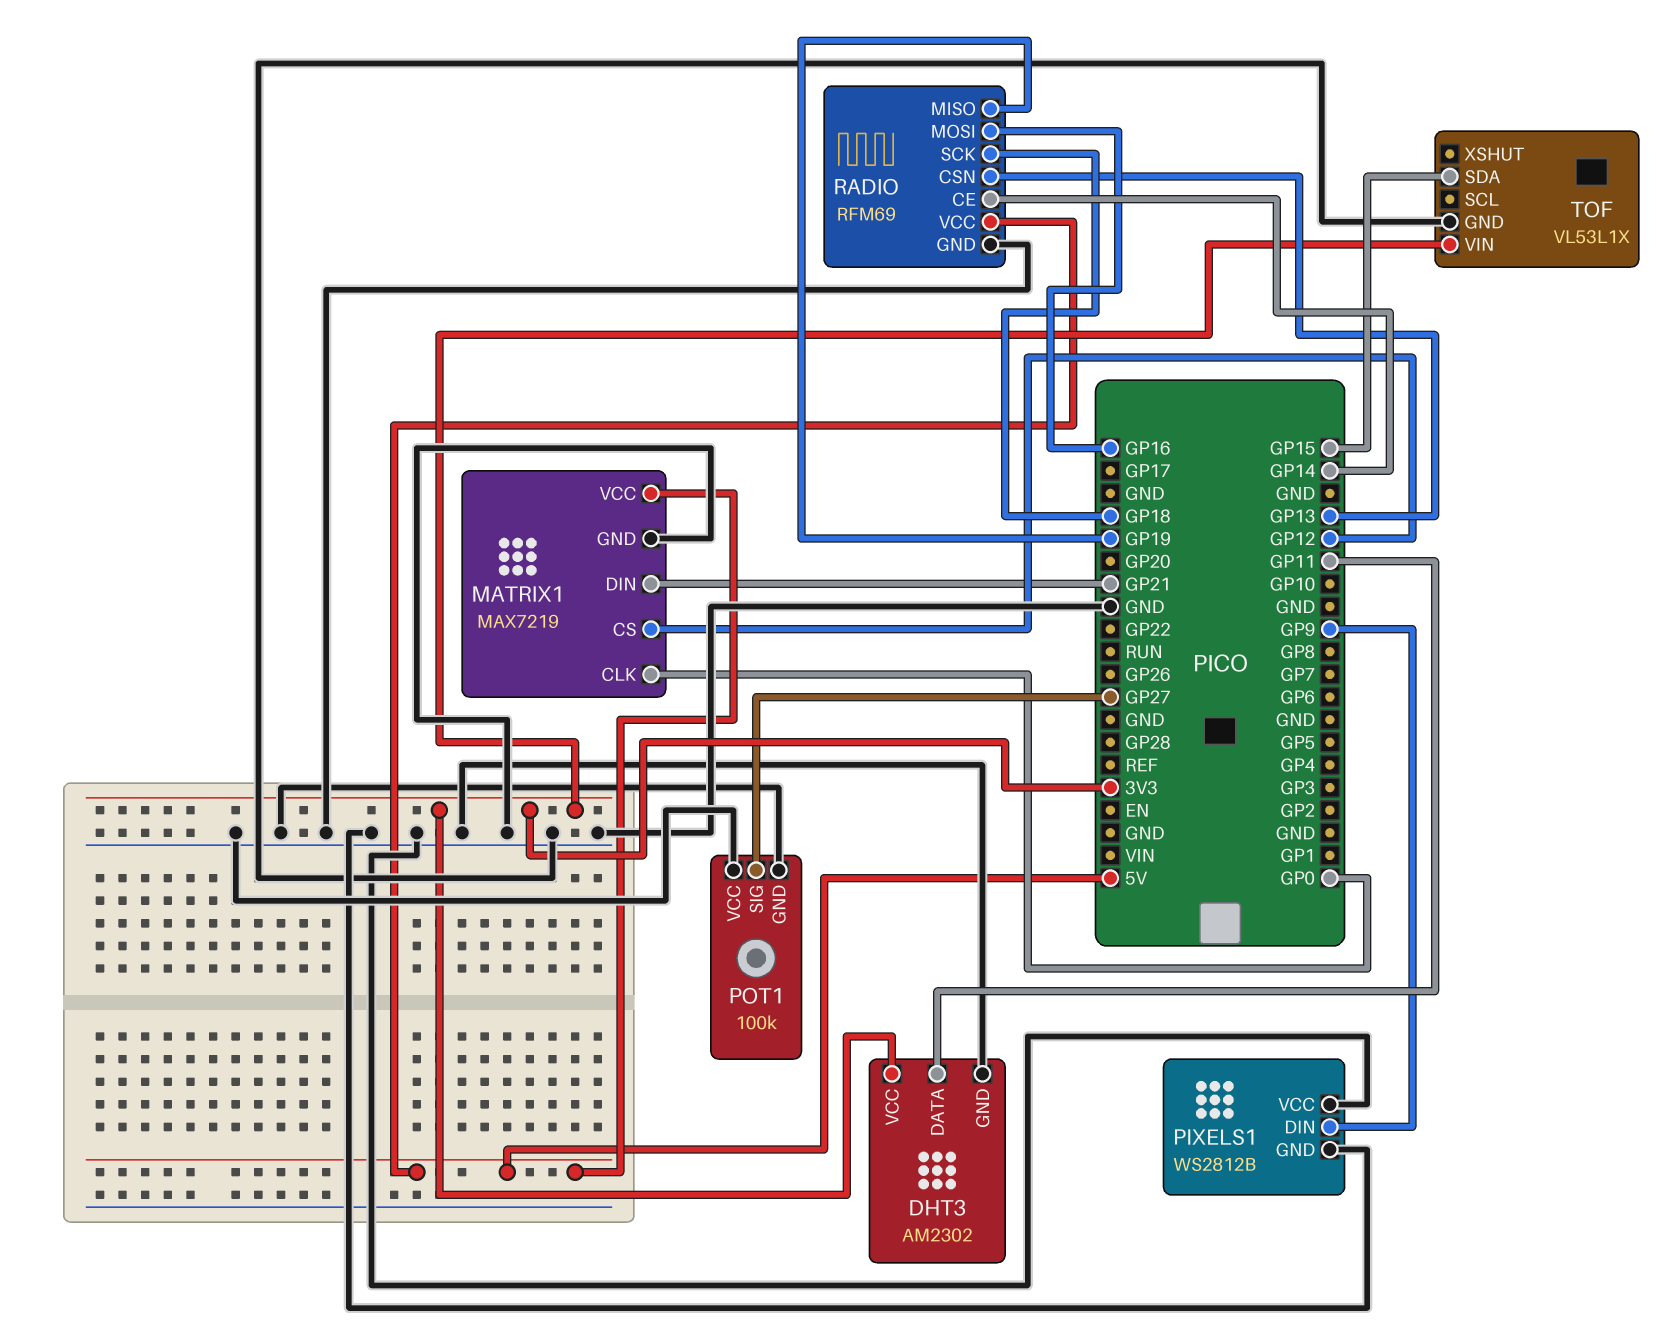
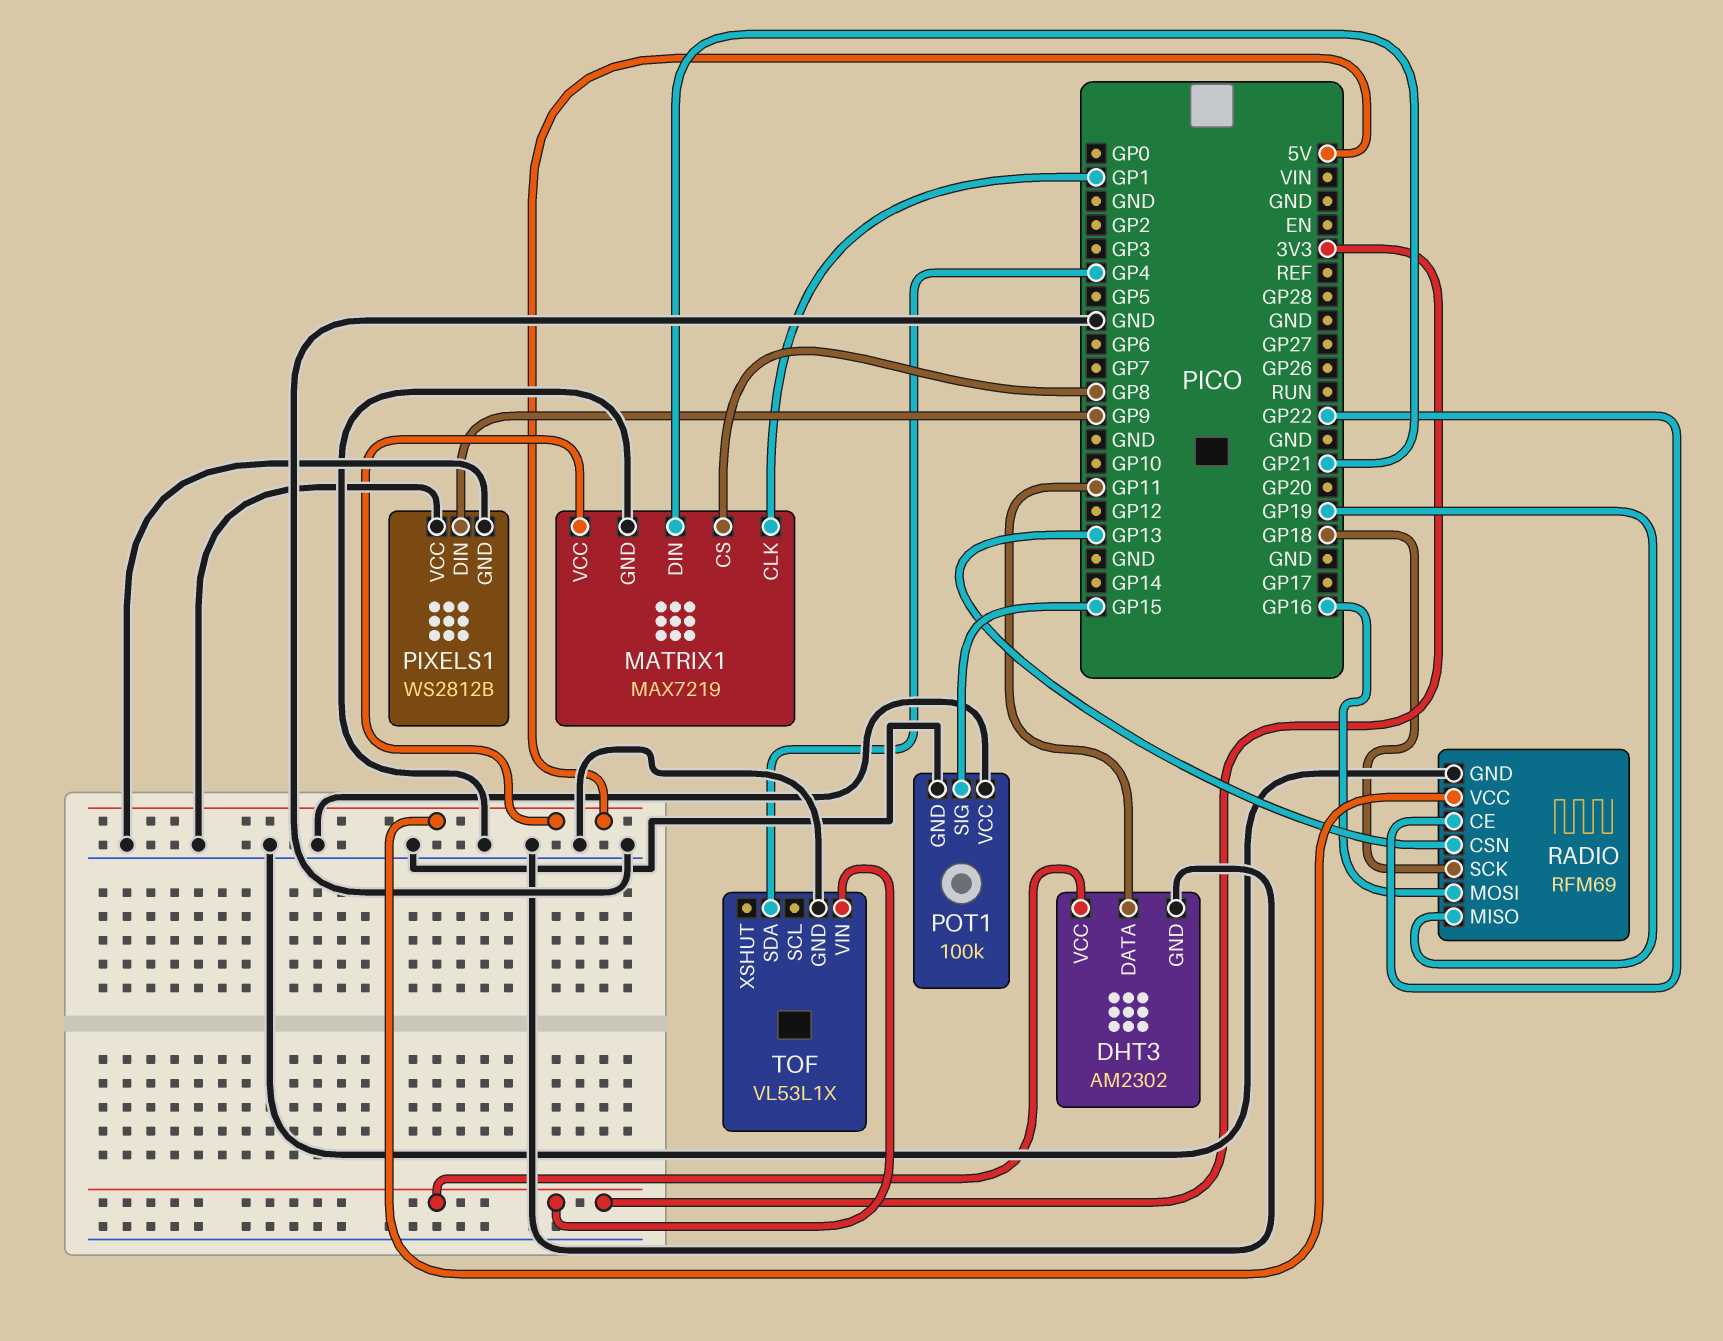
MATRIX1 pin CLK: GP0 -> GP1
MATRIX1 pin CS: GP12 -> GP8
POT1 pin SIG: GP27 -> GP15
RADIO pin CE: GP14 -> GP22
TOF pin SDA: GP15 -> GP4

